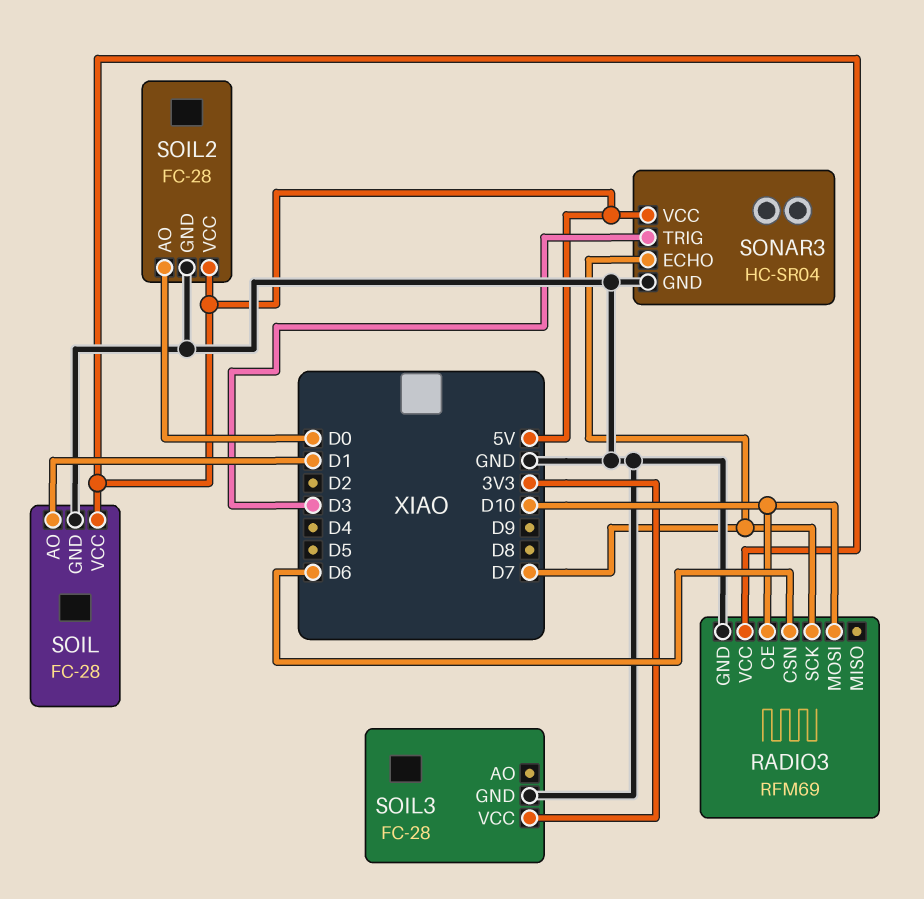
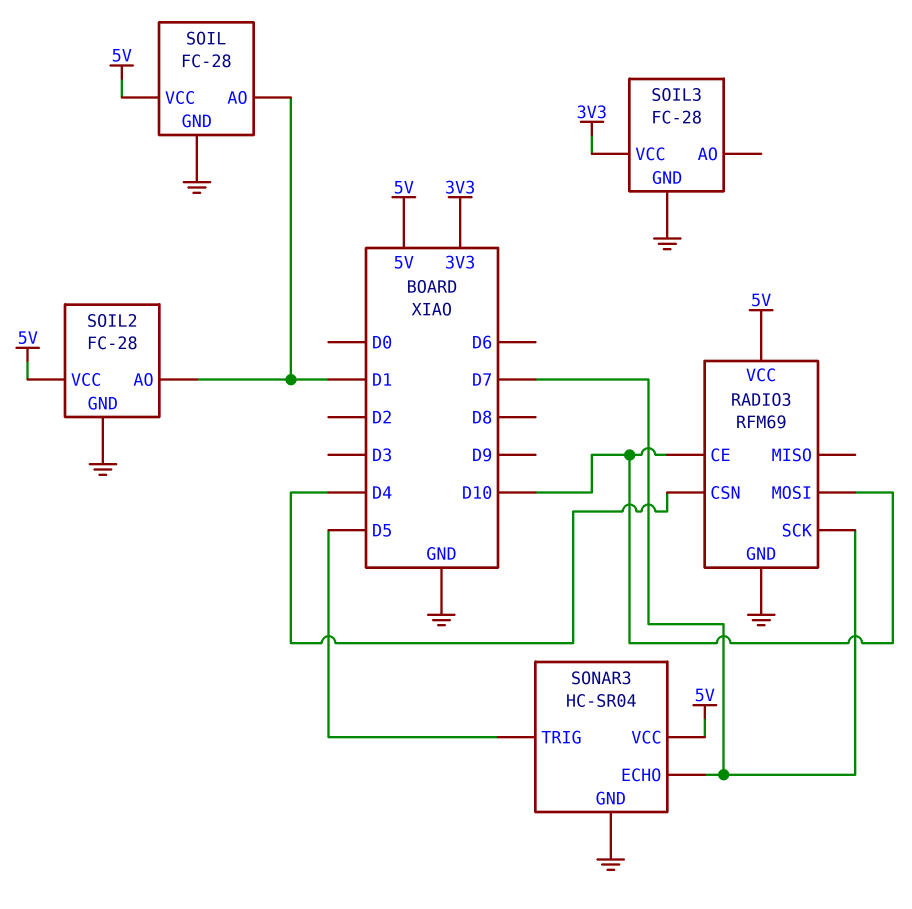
RADIO3 pin CSN: D6 -> D4
SOIL2 pin AO: D0 -> D1
SONAR3 pin TRIG: D3 -> D5

